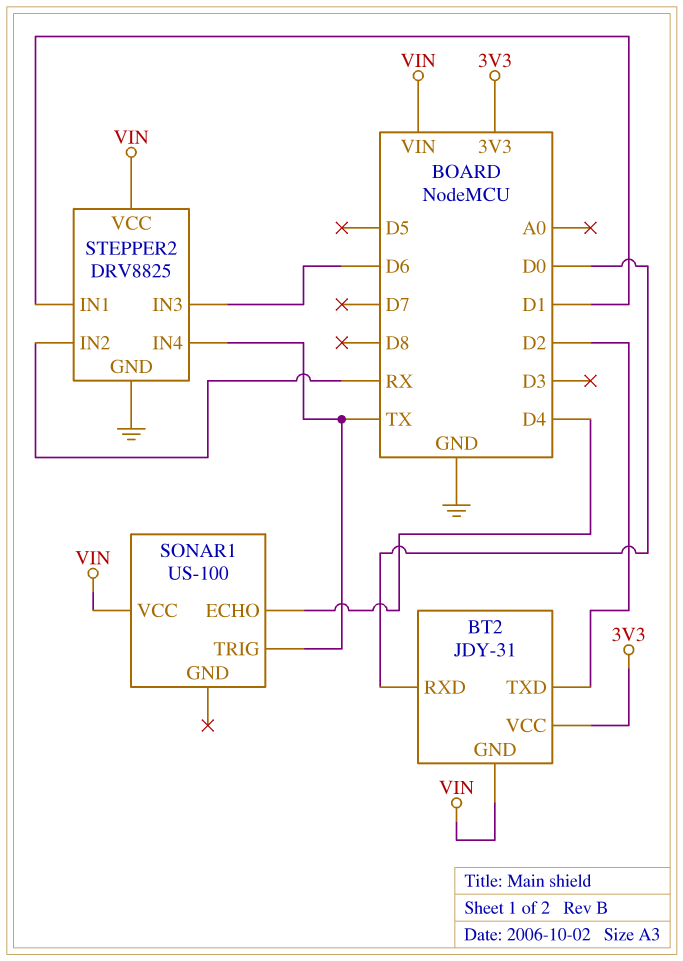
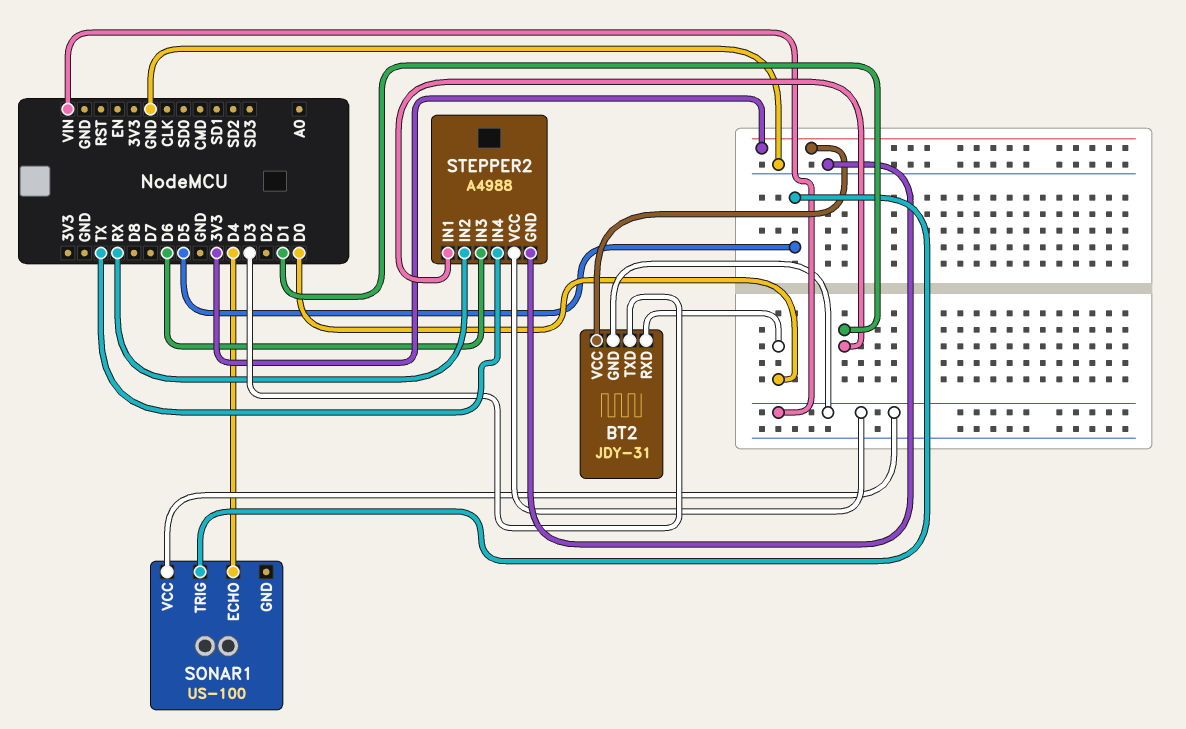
BT2 pin TXD: D2 -> D3
SONAR1 pin TRIG: TX -> D5
STEPPER2: DRV8825 -> A4988

